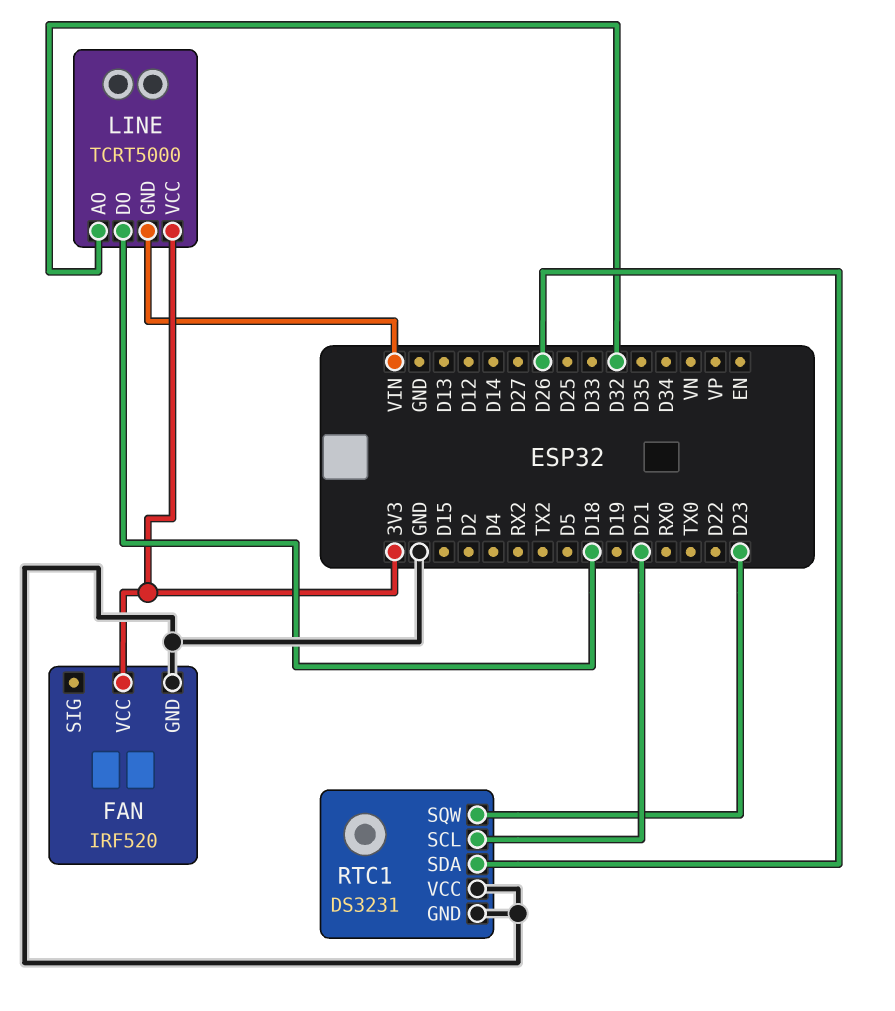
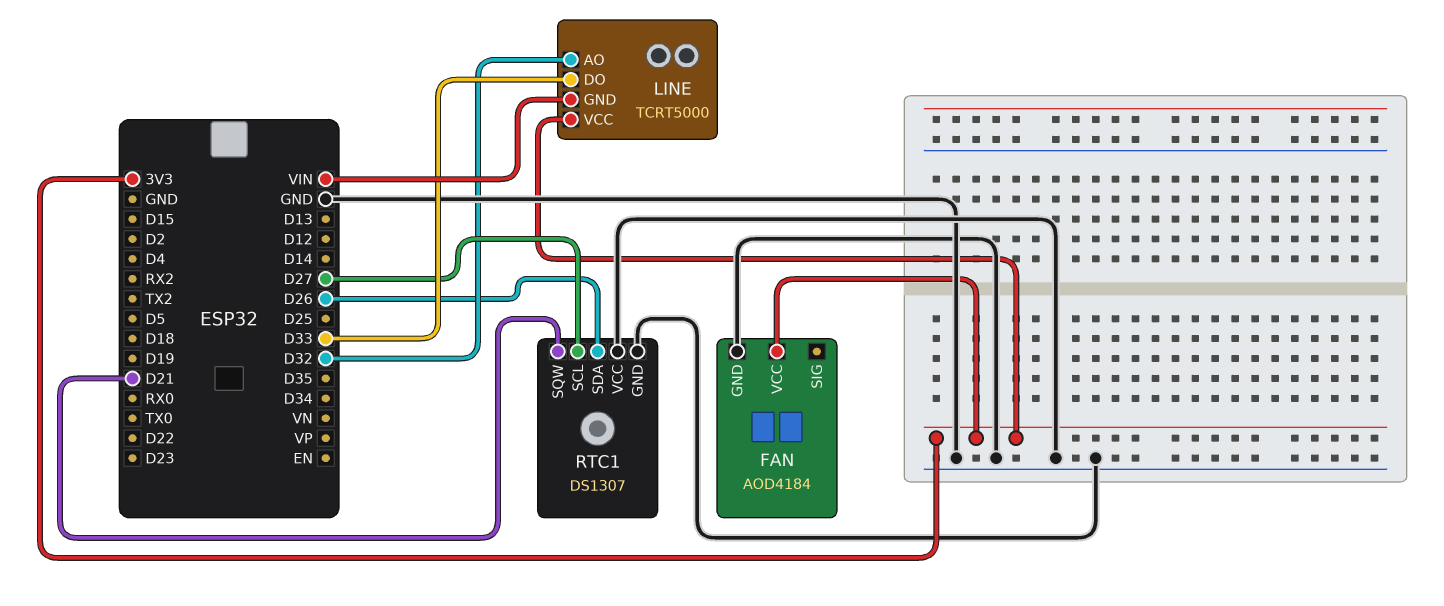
FAN: IRF520 -> AOD4184
LINE pin DO: D18 -> D33
RTC1: DS3231 -> DS1307
RTC1 pin SCL: D21 -> D27
RTC1 pin SQW: D23 -> D21

